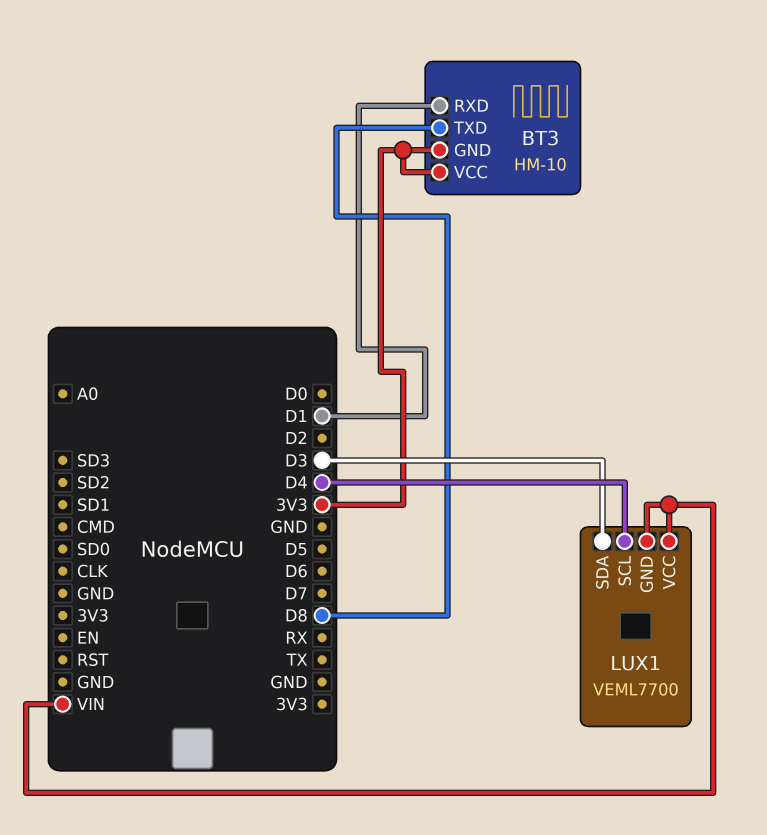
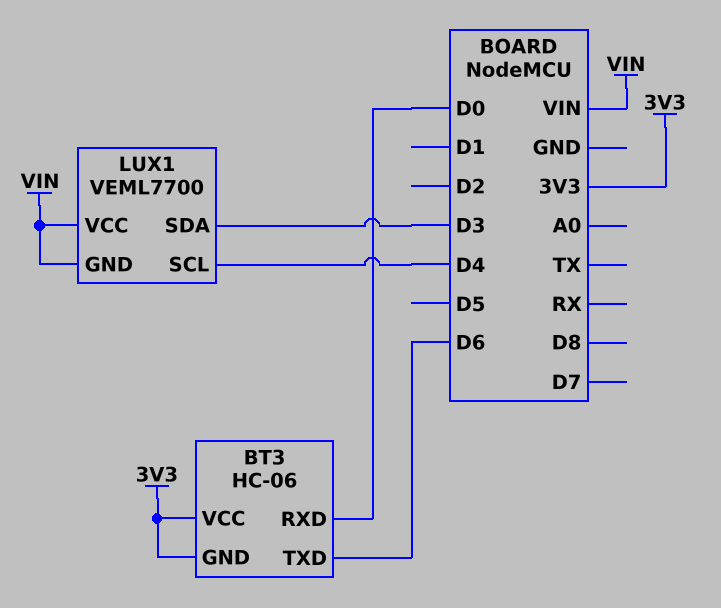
BT3: HM-10 -> HC-06
BT3 pin RXD: D1 -> D0
BT3 pin TXD: D8 -> D6

